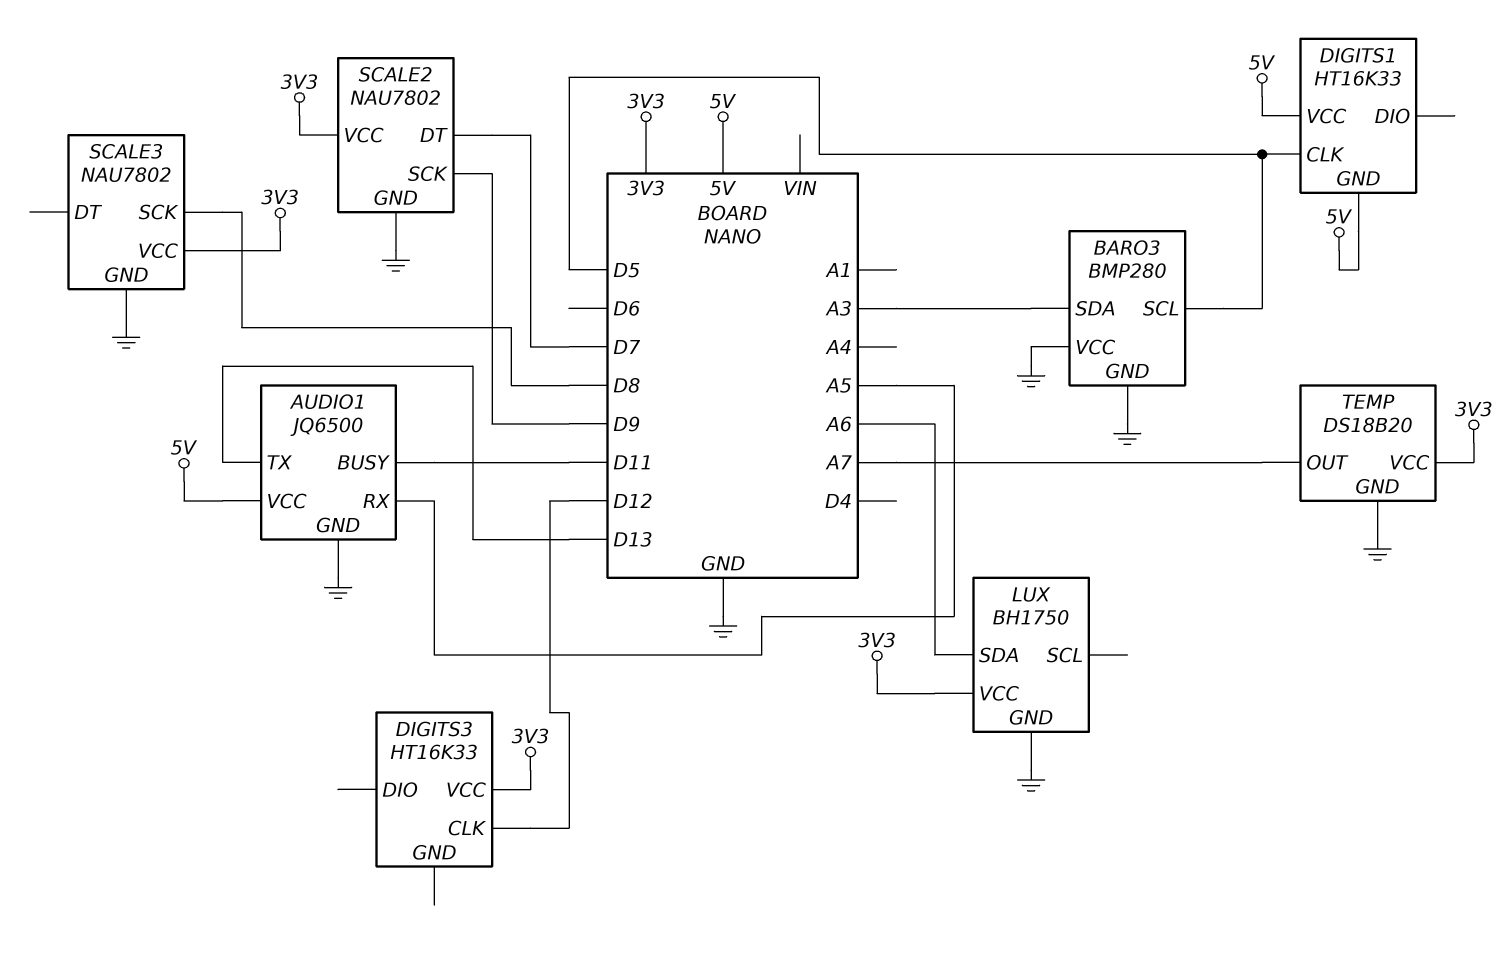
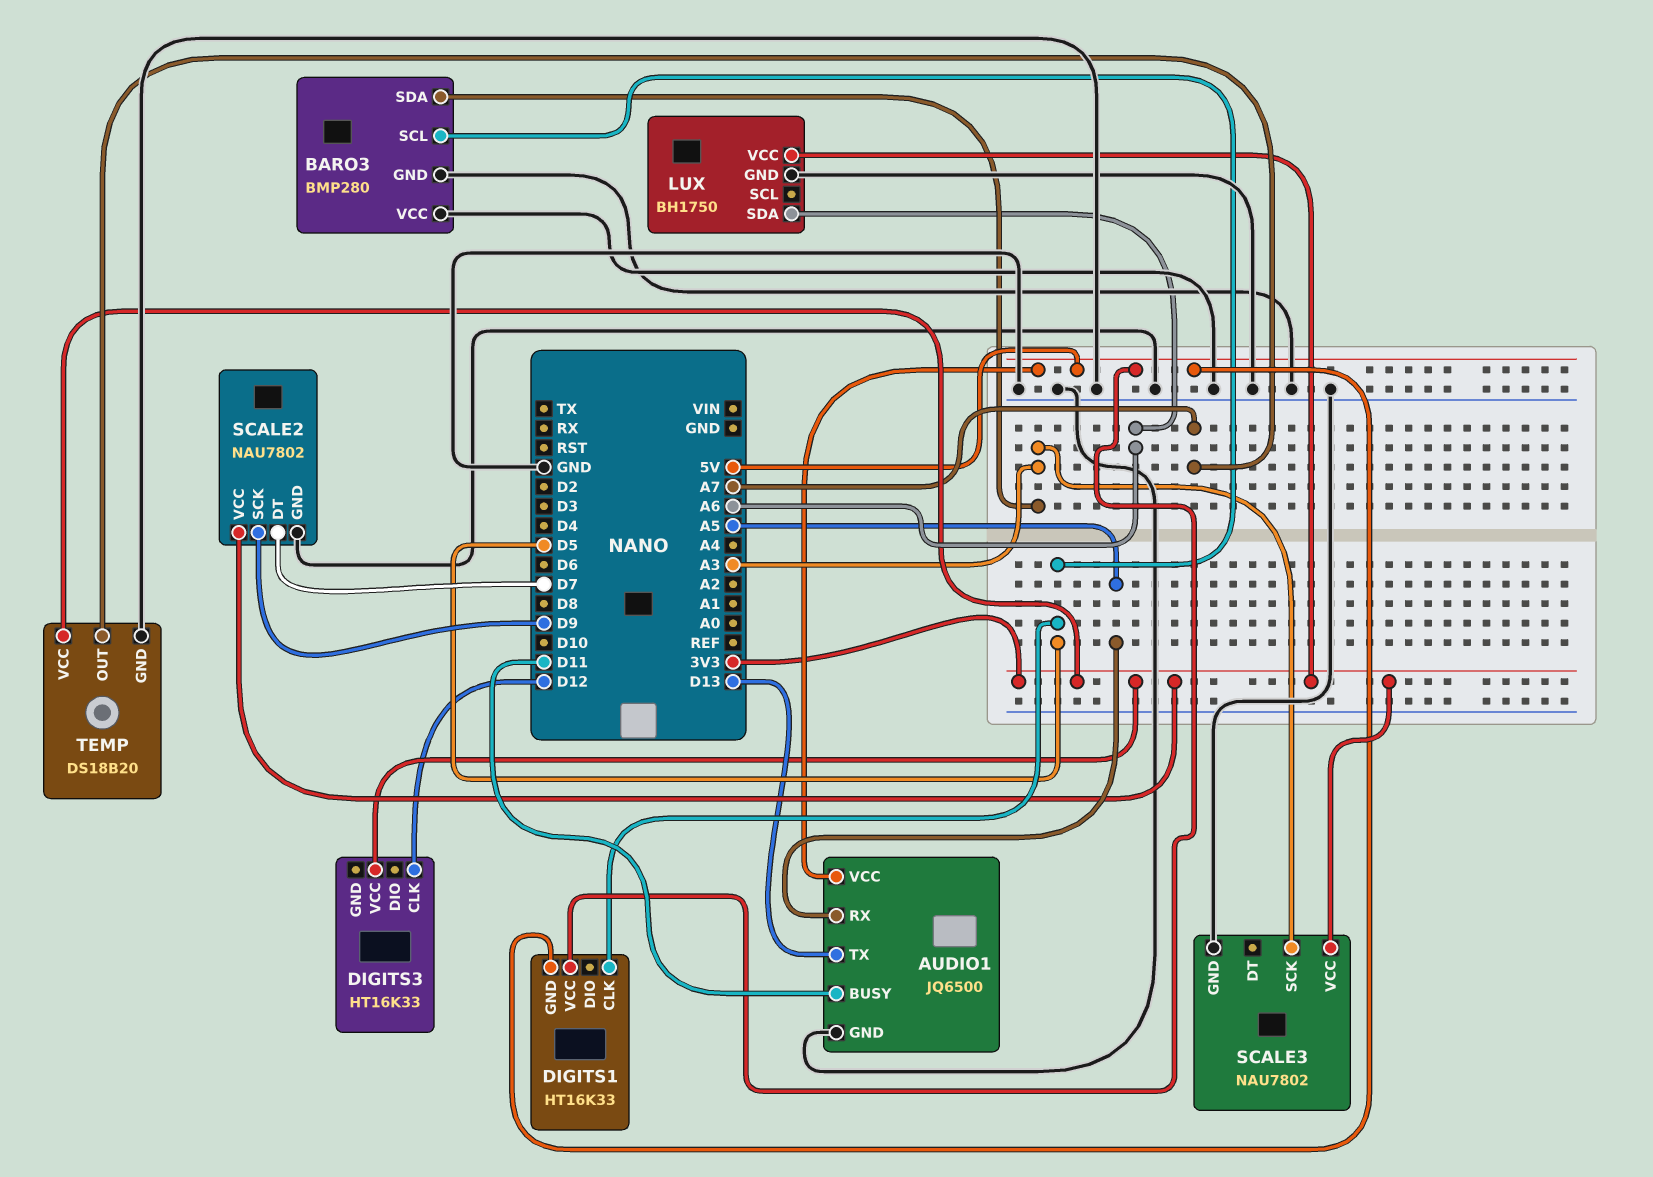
SCALE3 pin SCK: D8 -> A3

